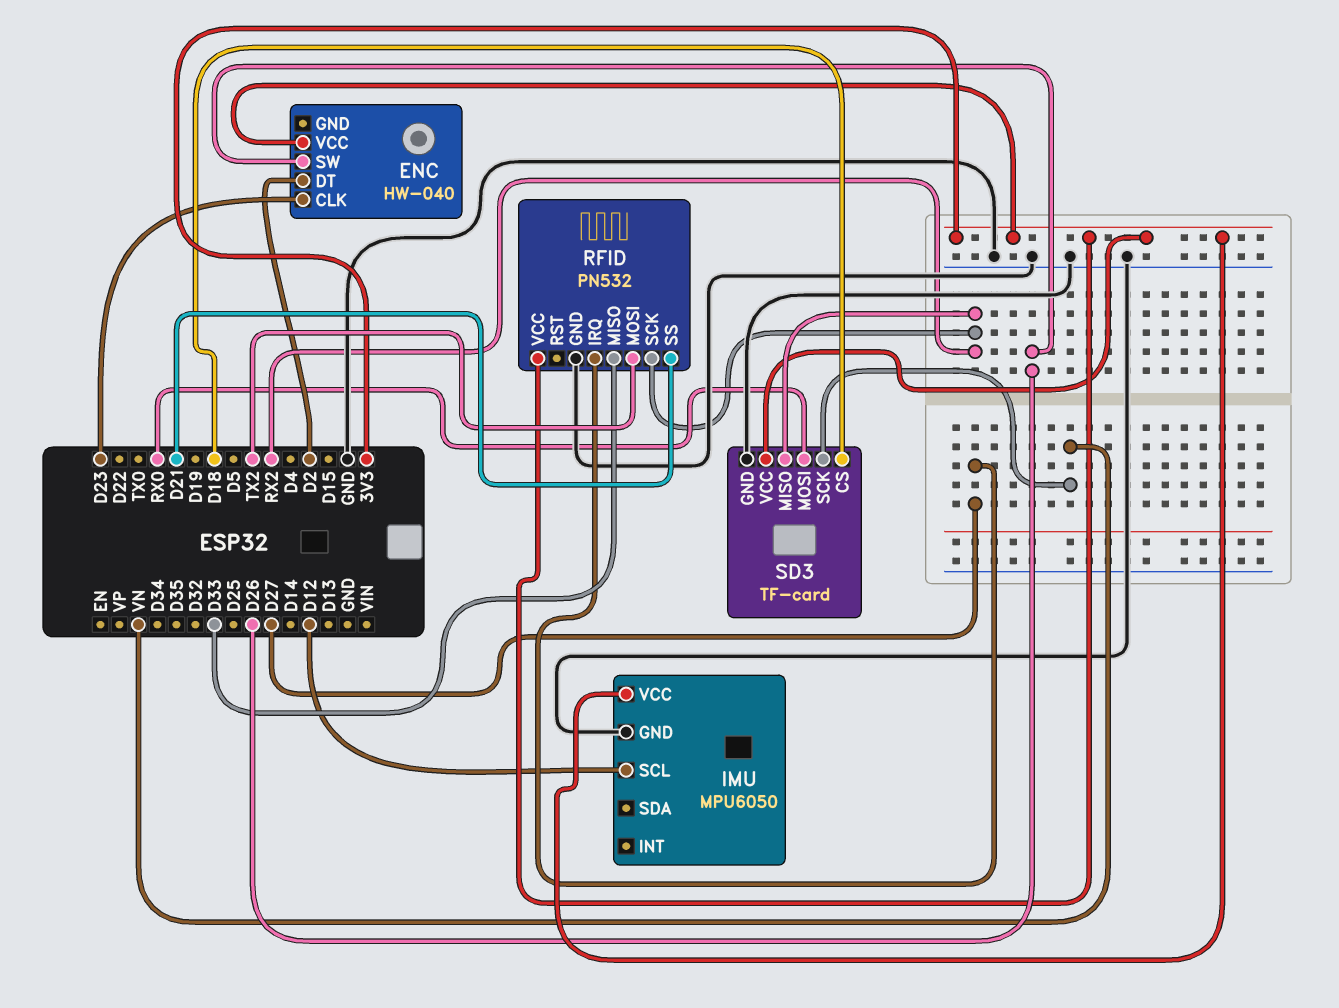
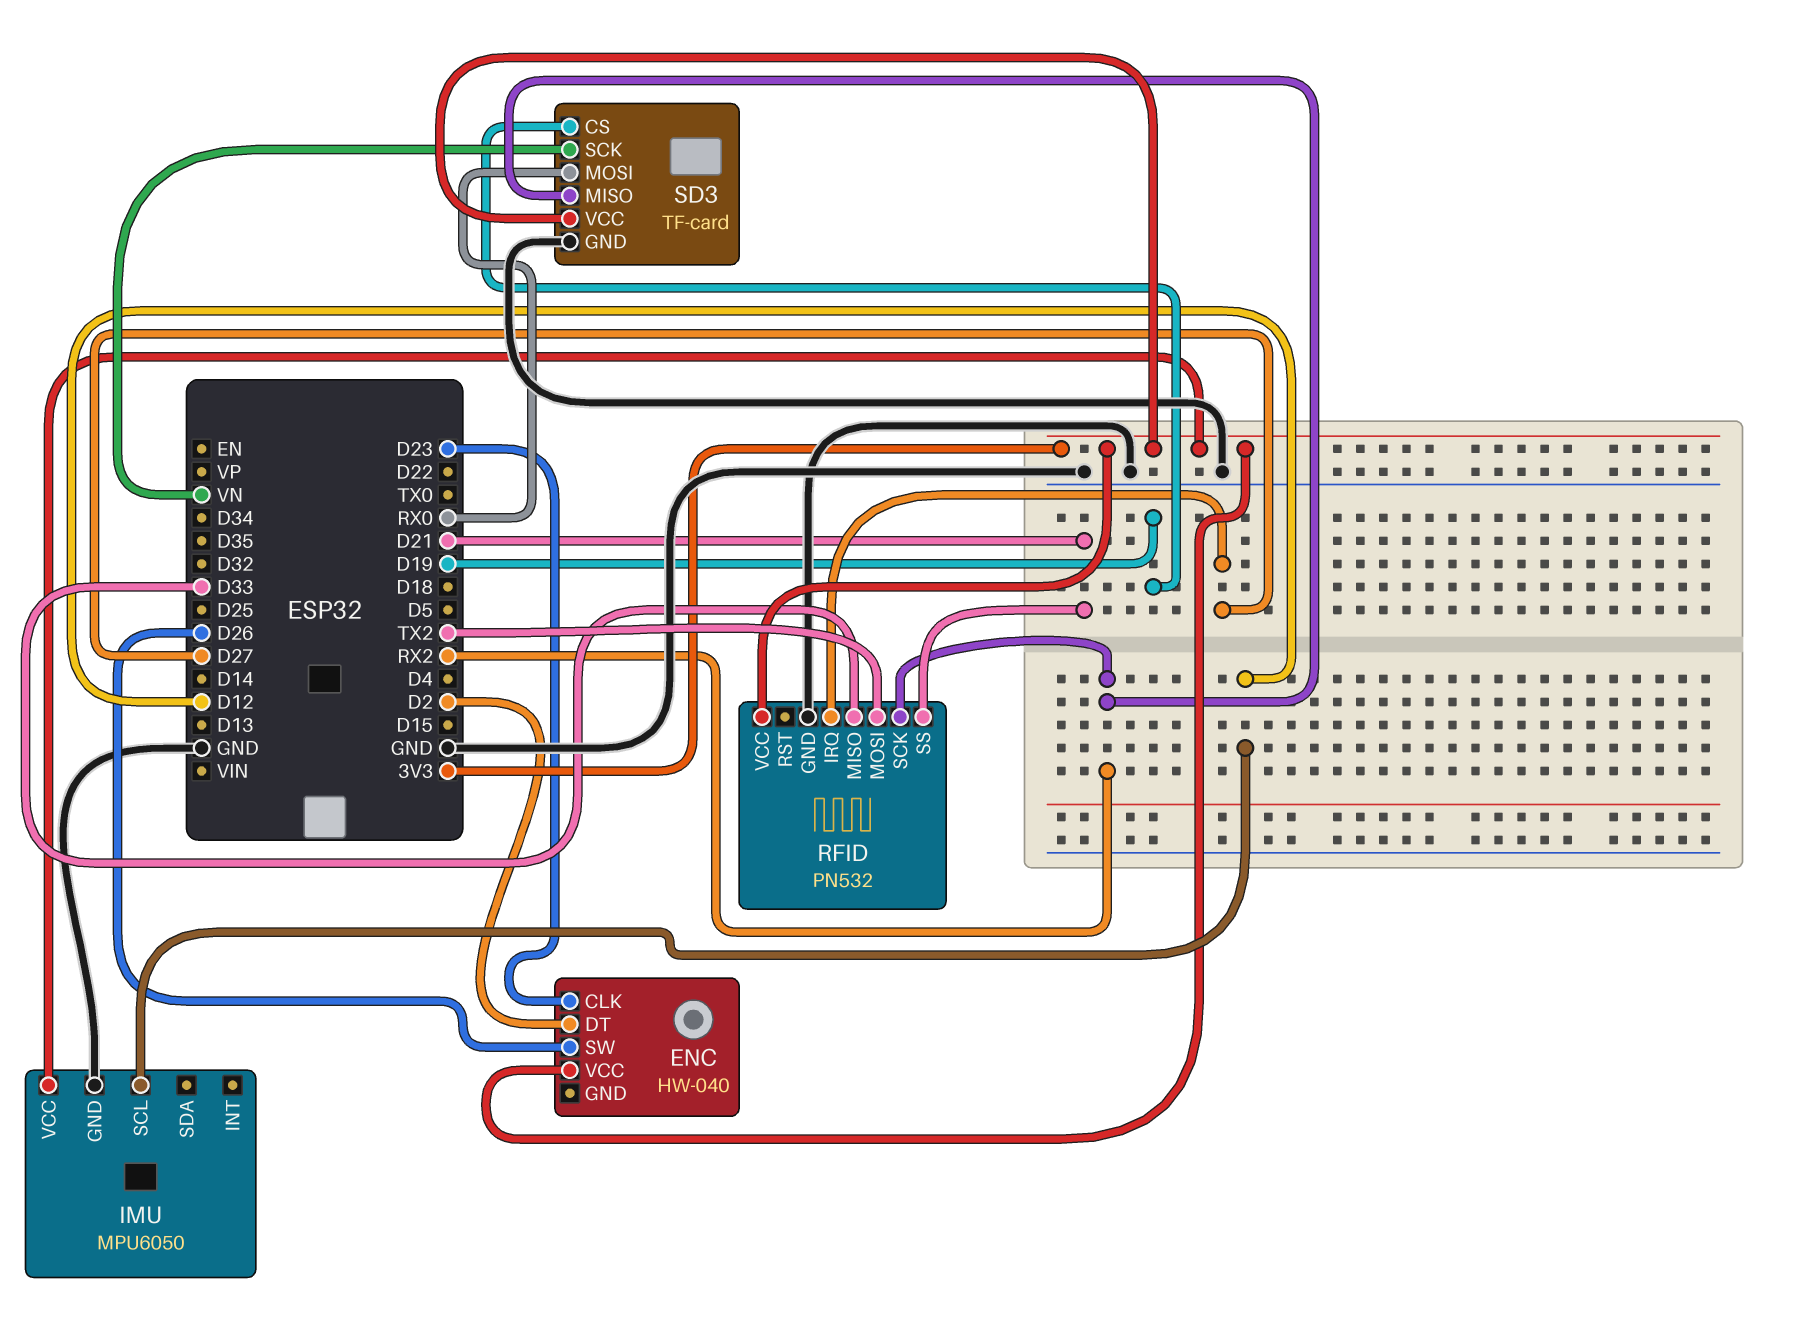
SD3 pin CS: D18 -> D19

